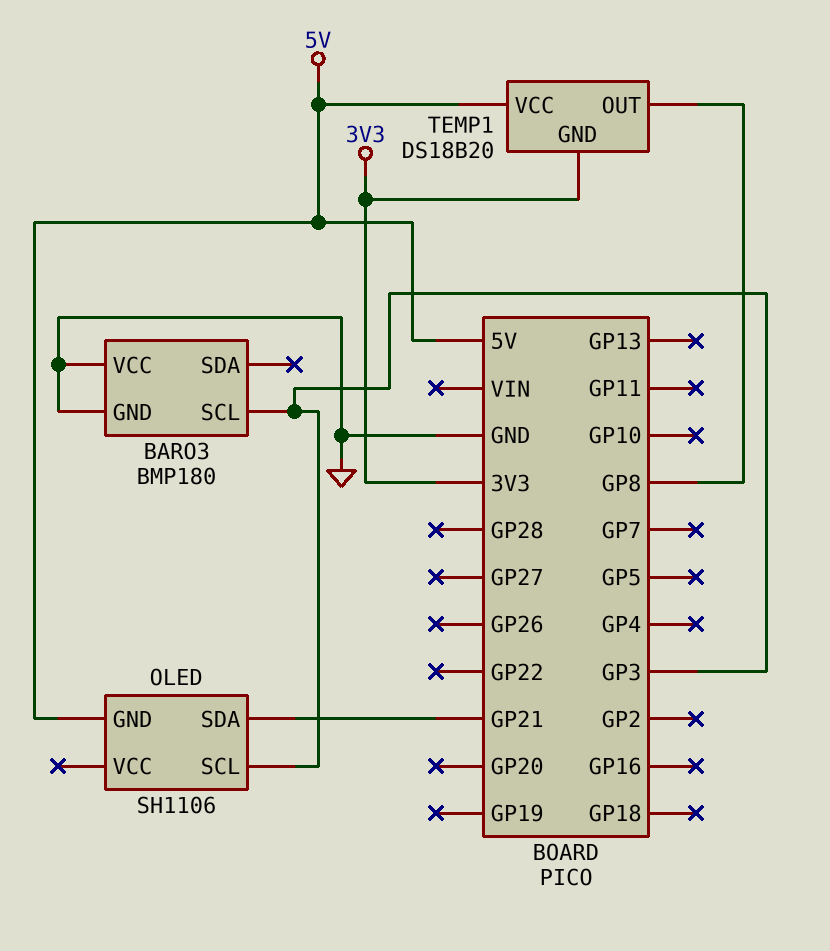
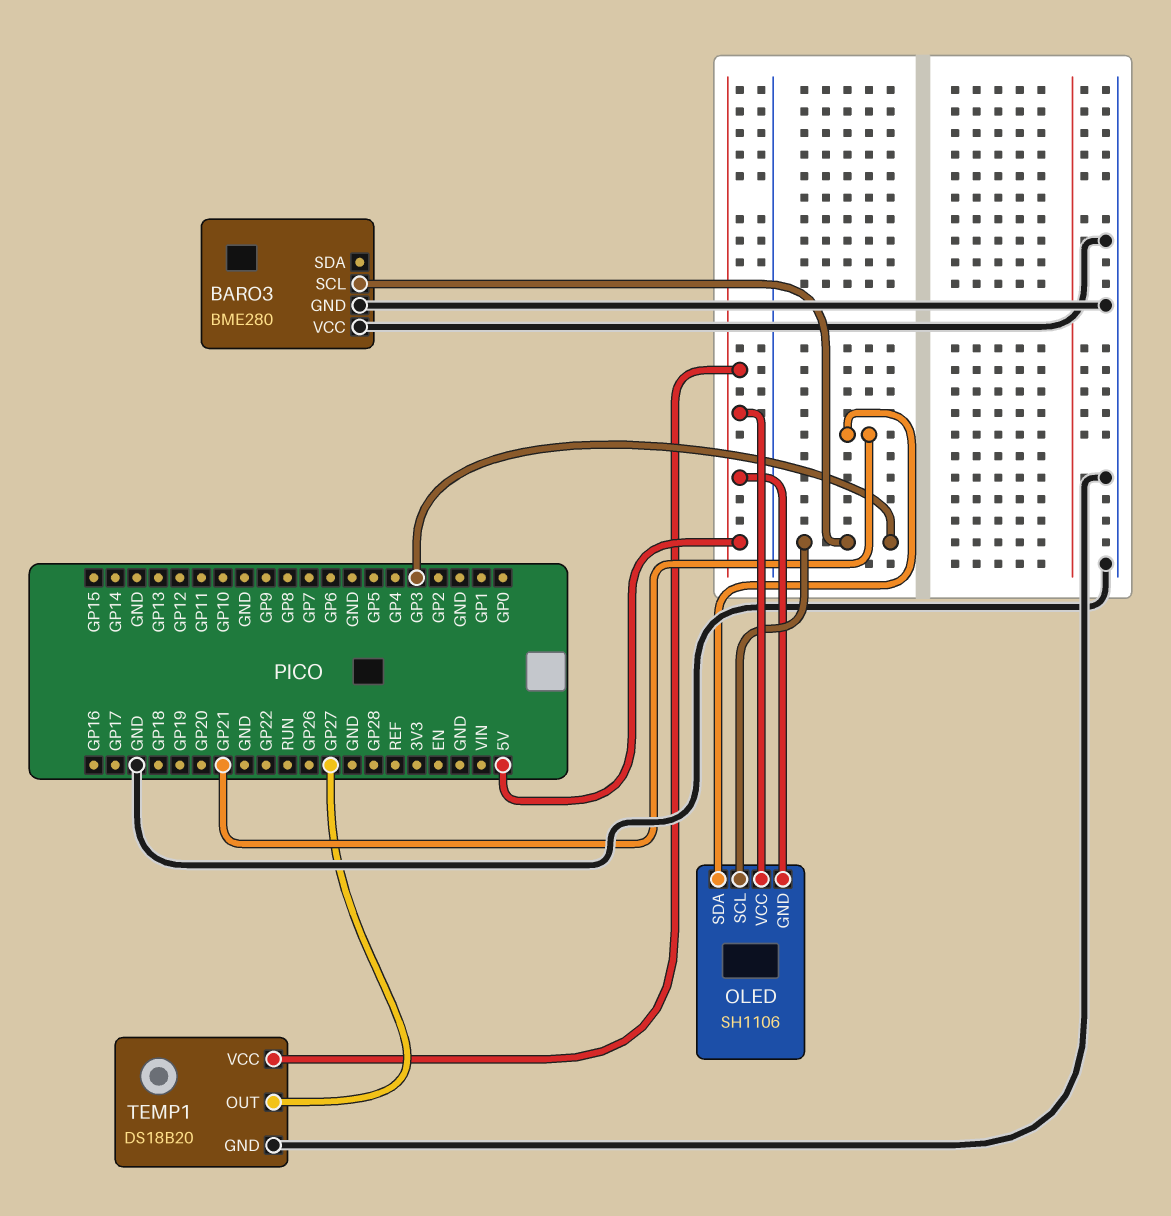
BARO3: BMP180 -> BME280
OLED pin VCC: none -> 5V
TEMP1 pin GND: 3V3 -> GND
TEMP1 pin OUT: GP8 -> GP27

